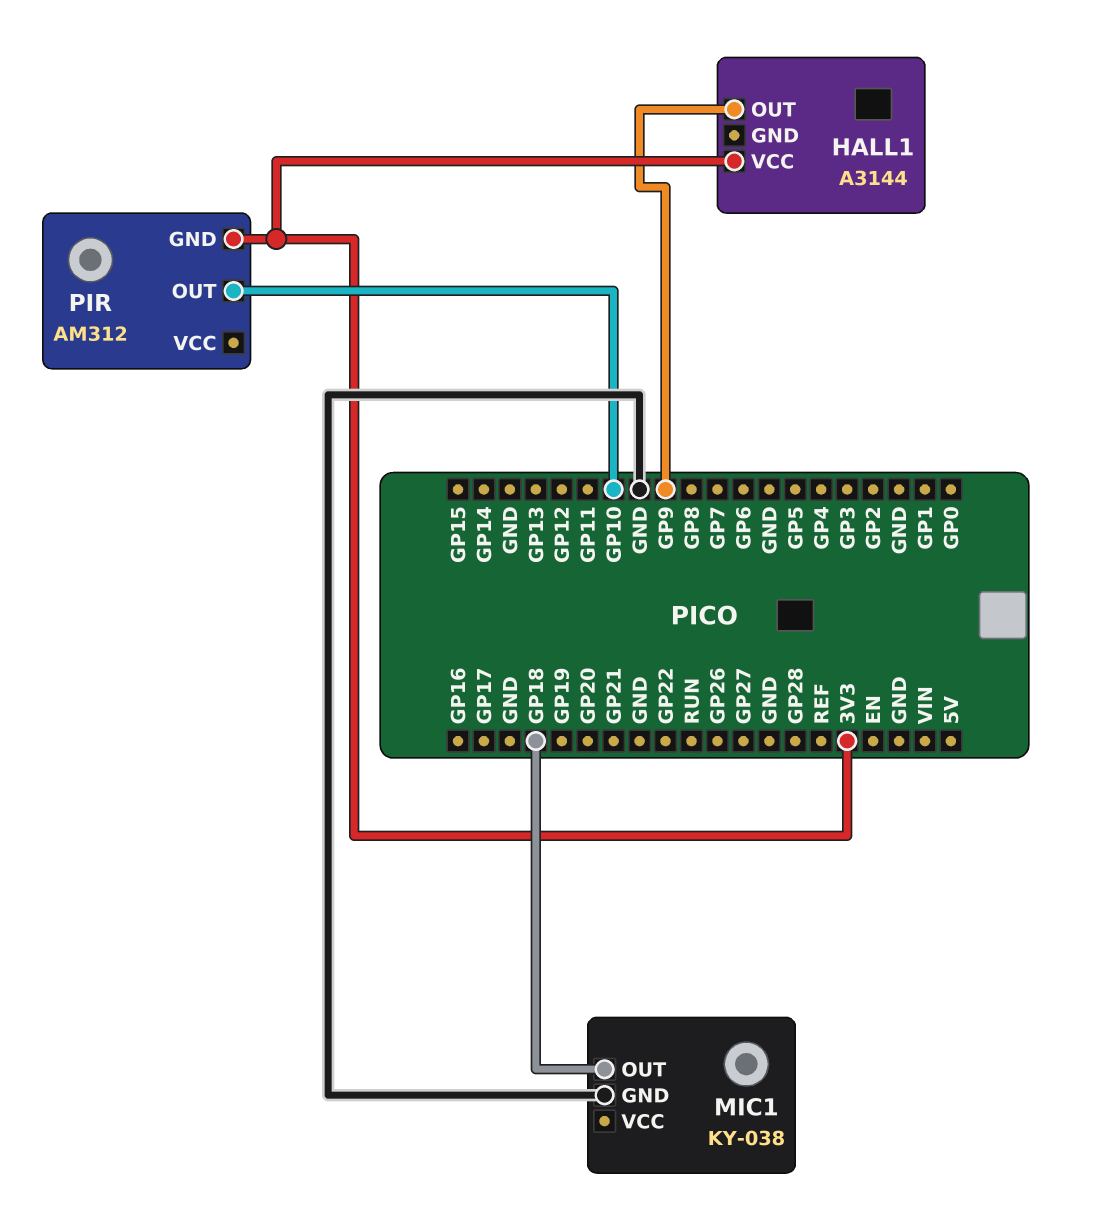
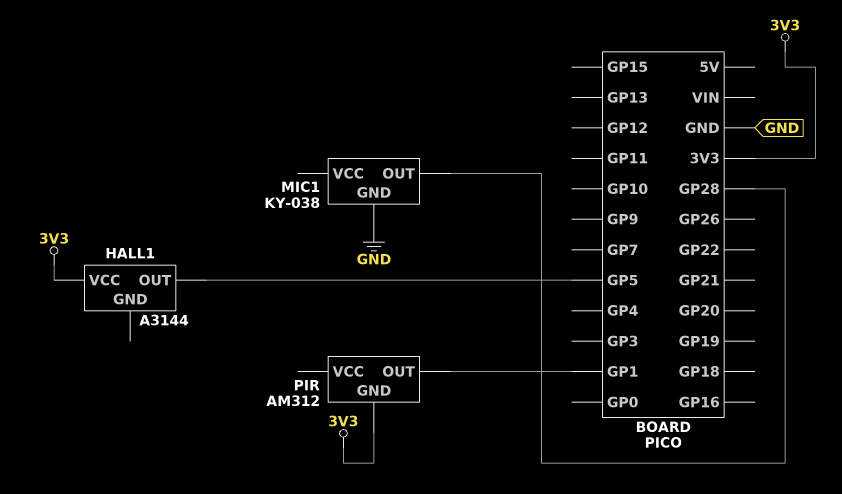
HALL1 pin OUT: GP9 -> GP5
MIC1 pin OUT: GP18 -> GP28
PIR pin OUT: GP10 -> GP1

